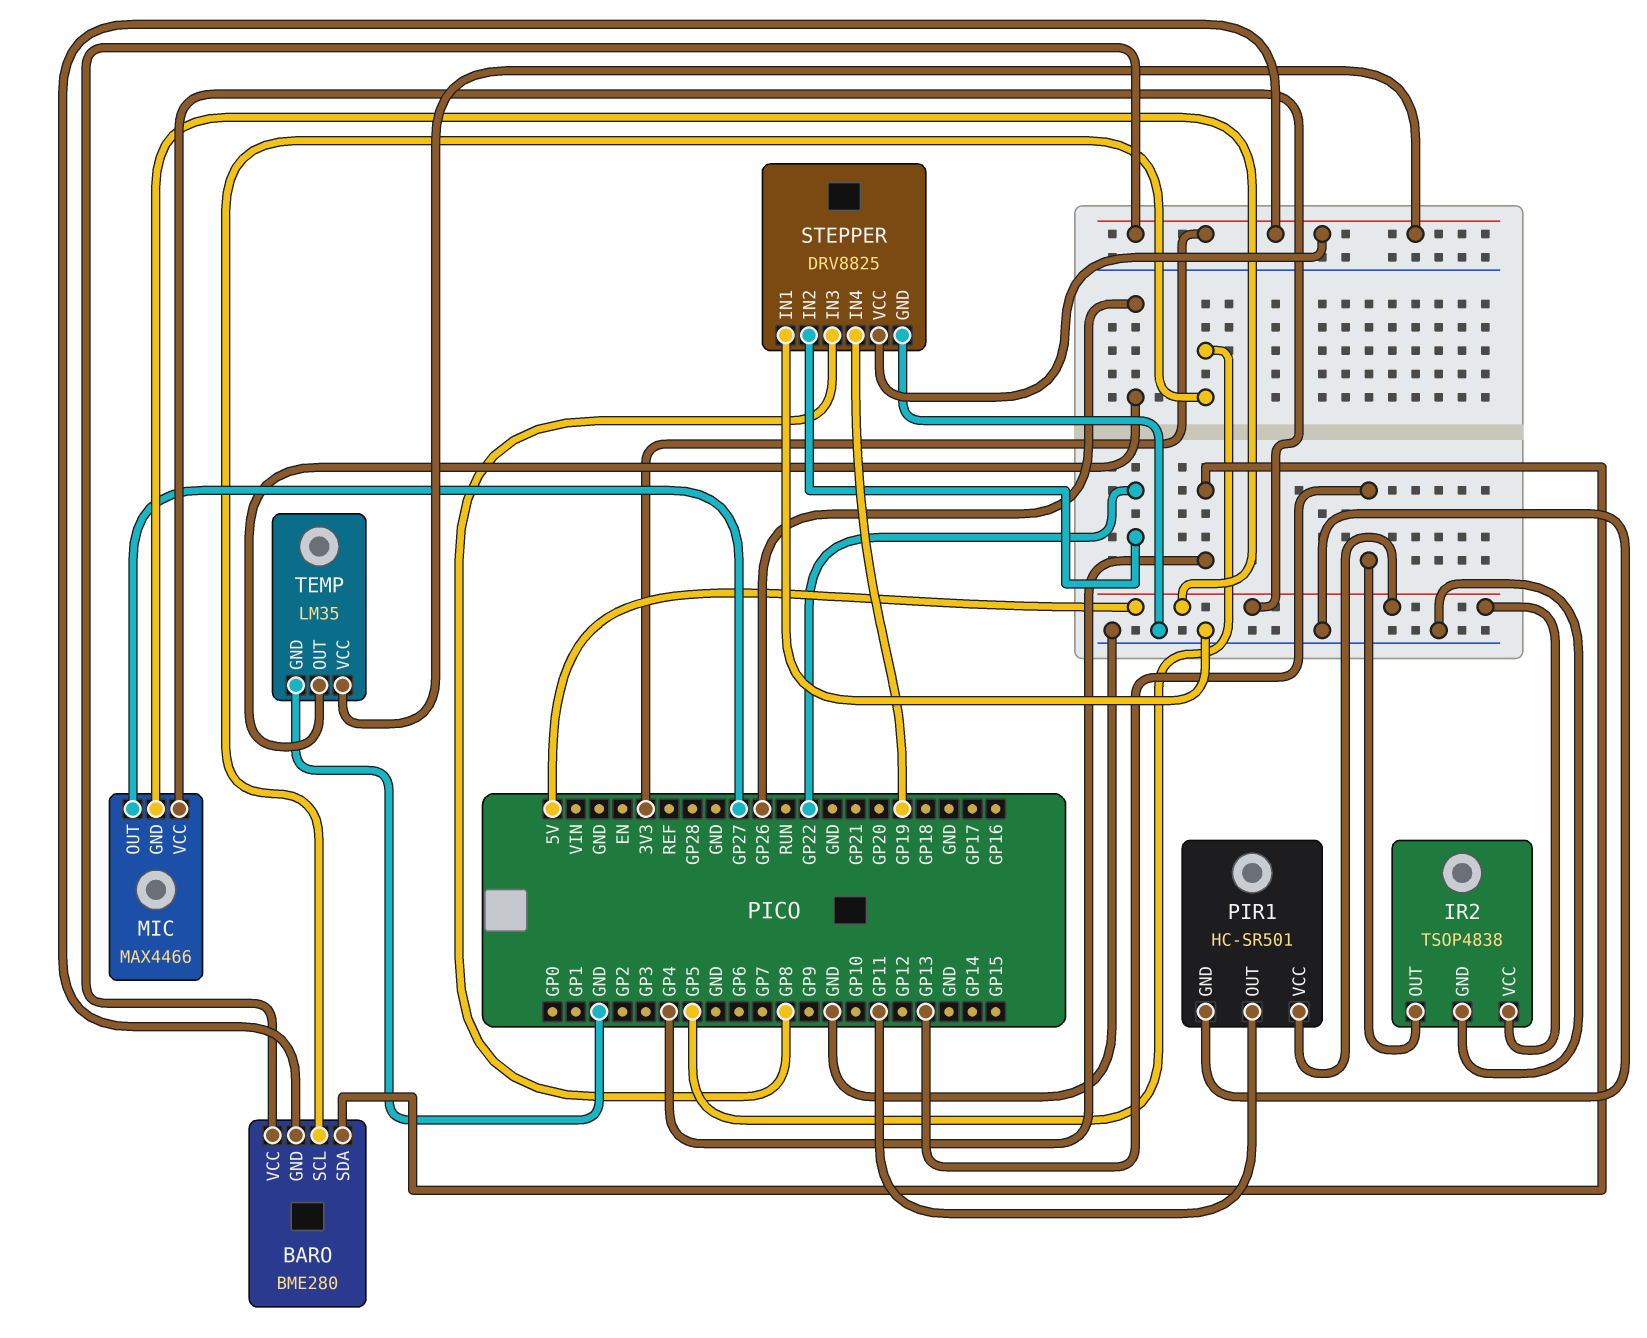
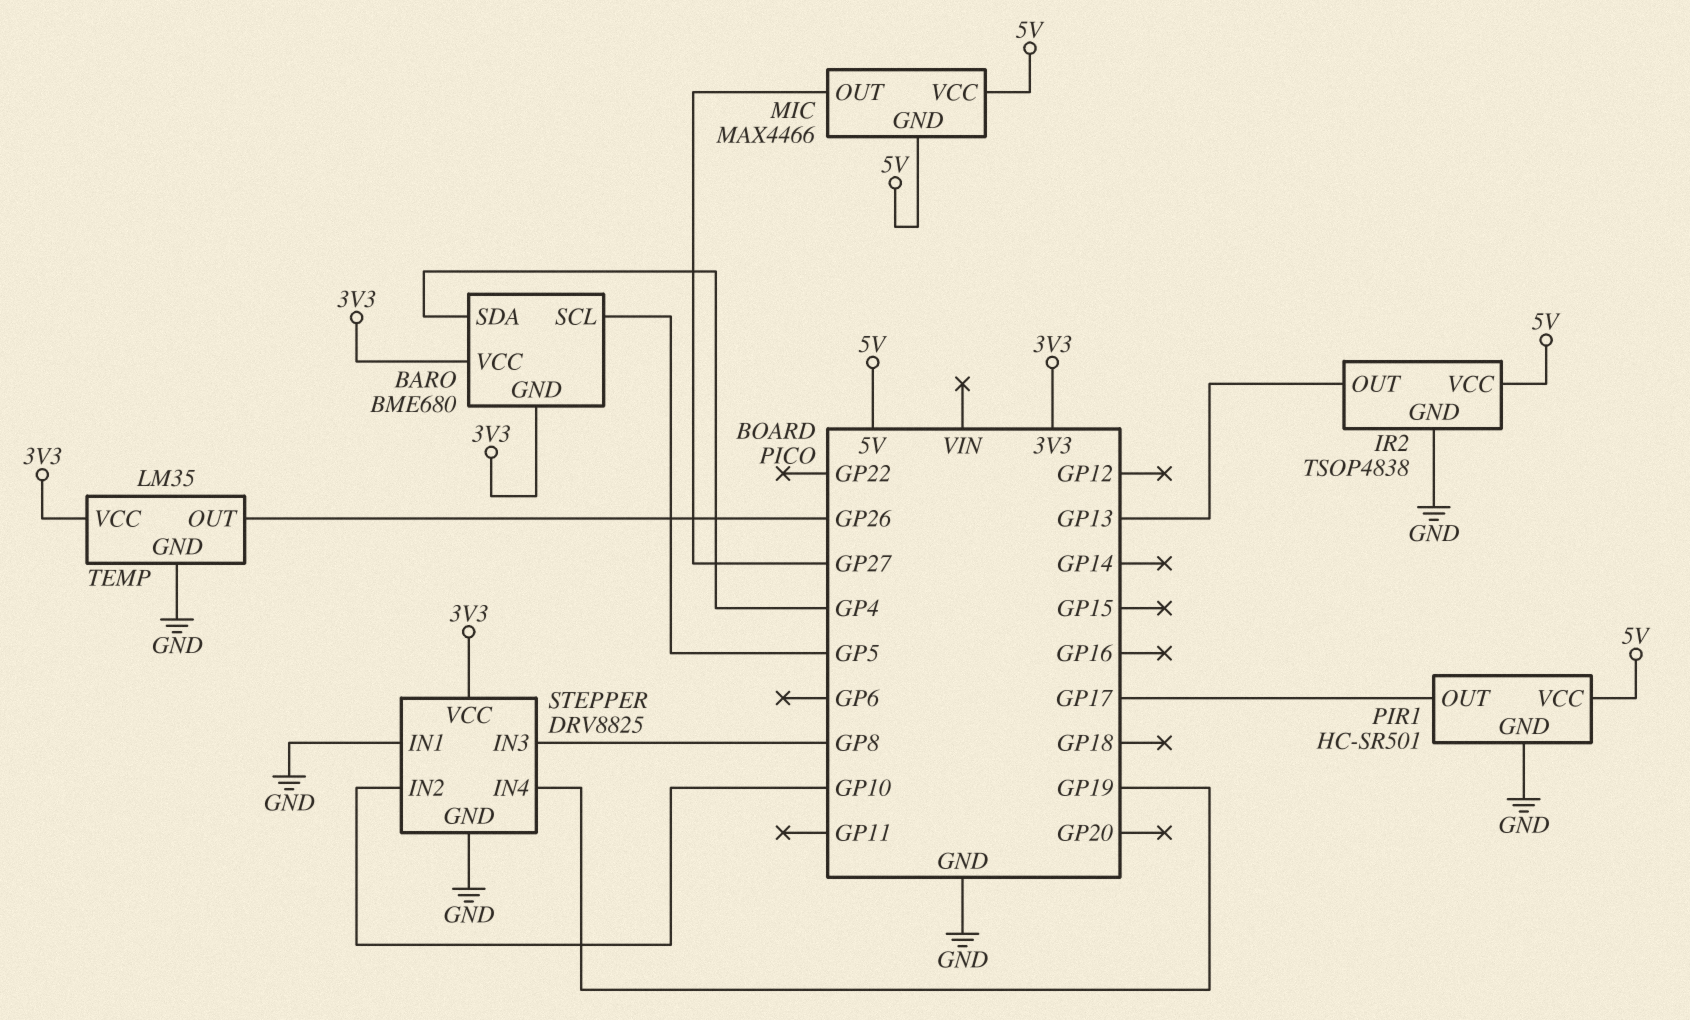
BARO: BME280 -> BME680
PIR1 pin OUT: GP11 -> GP17
STEPPER pin IN2: GP22 -> GP10

